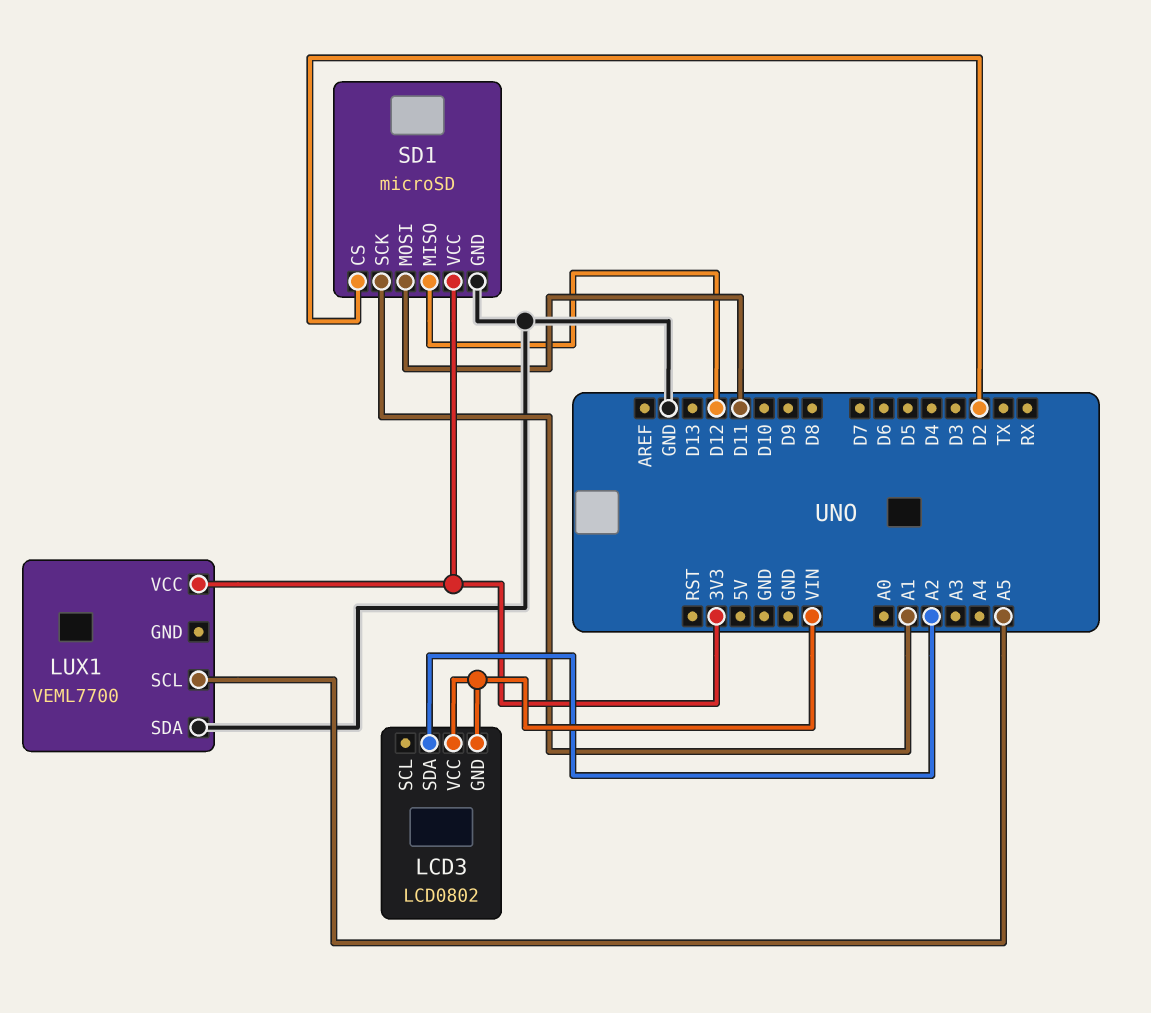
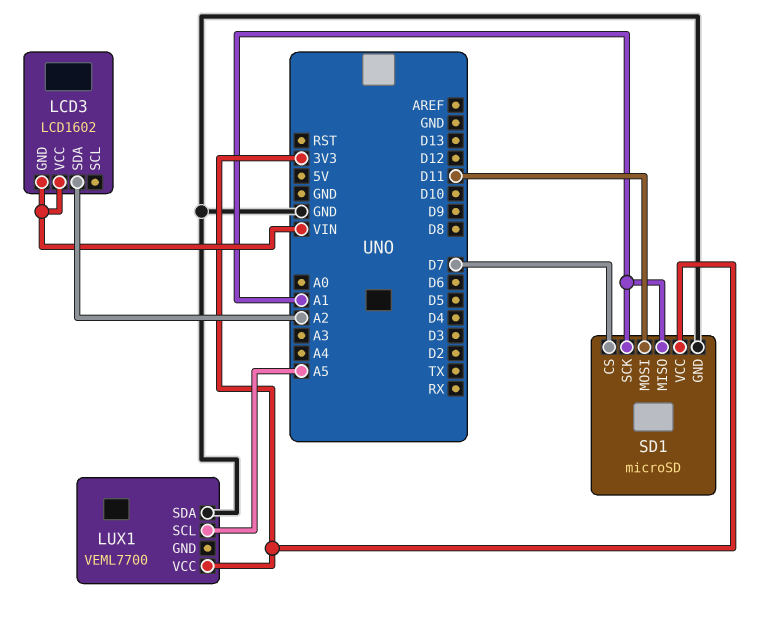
LCD3: LCD0802 -> LCD1602
SD1 pin CS: D2 -> D7
SD1 pin MISO: D12 -> A1

